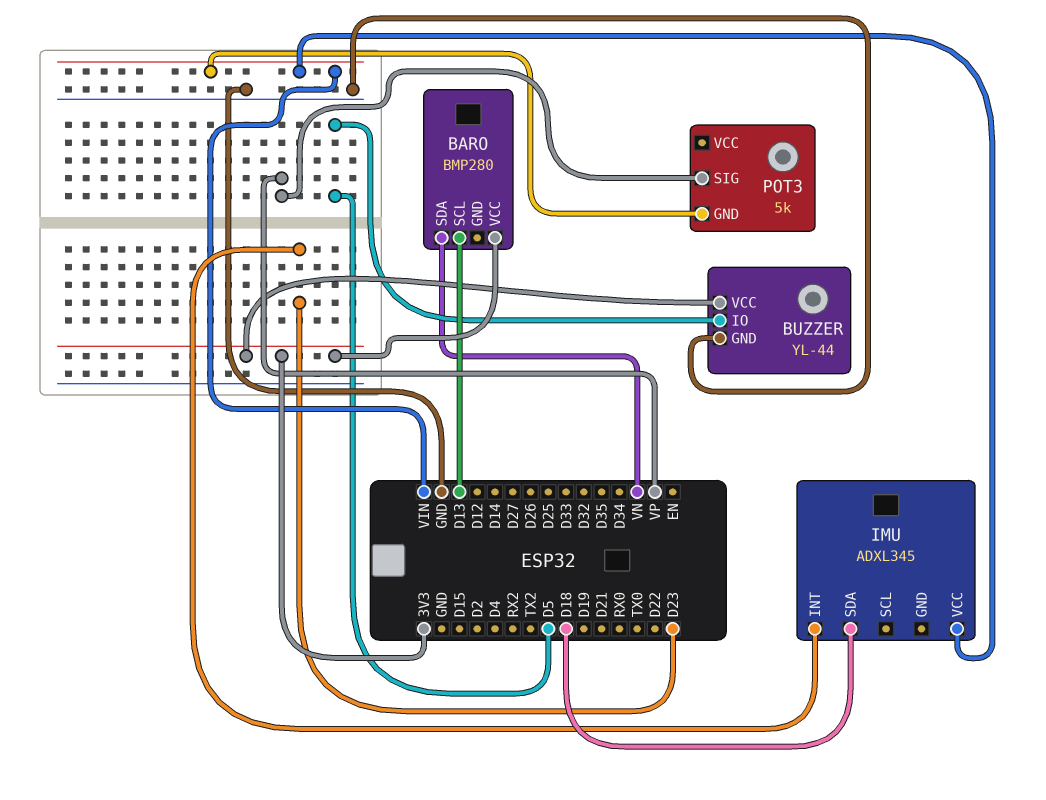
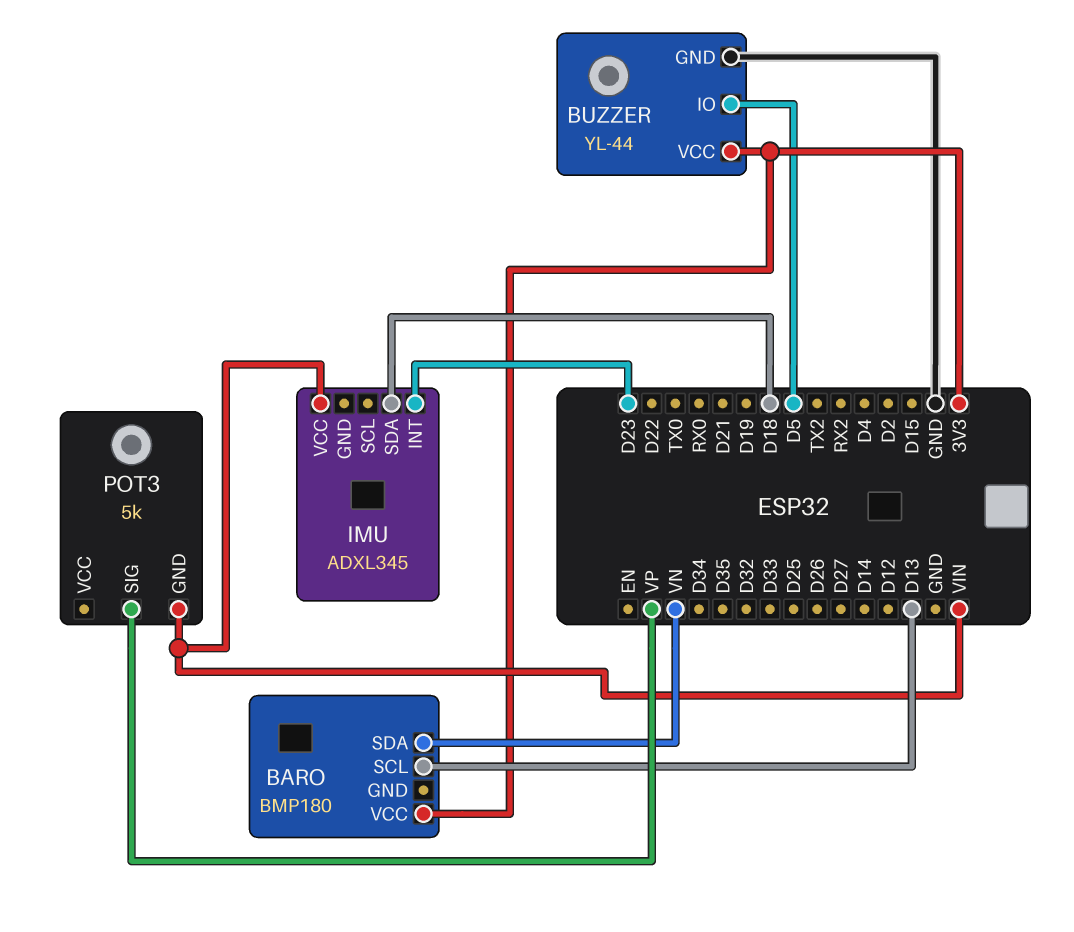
BARO: BMP280 -> BMP180

